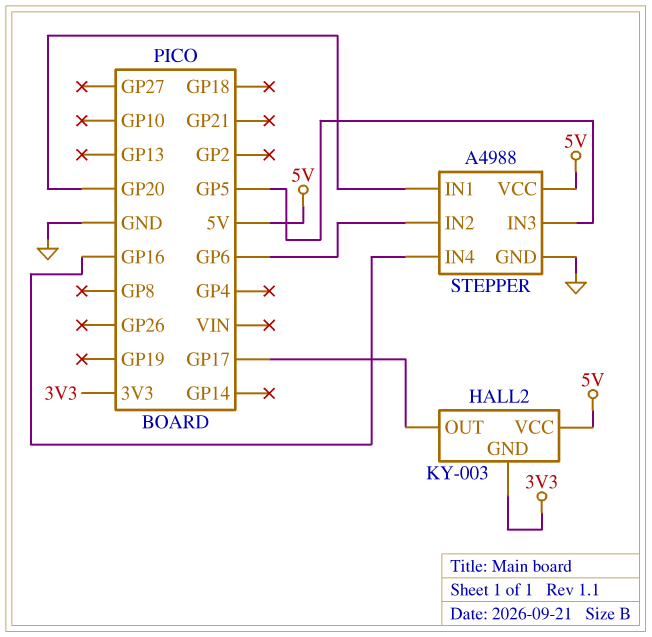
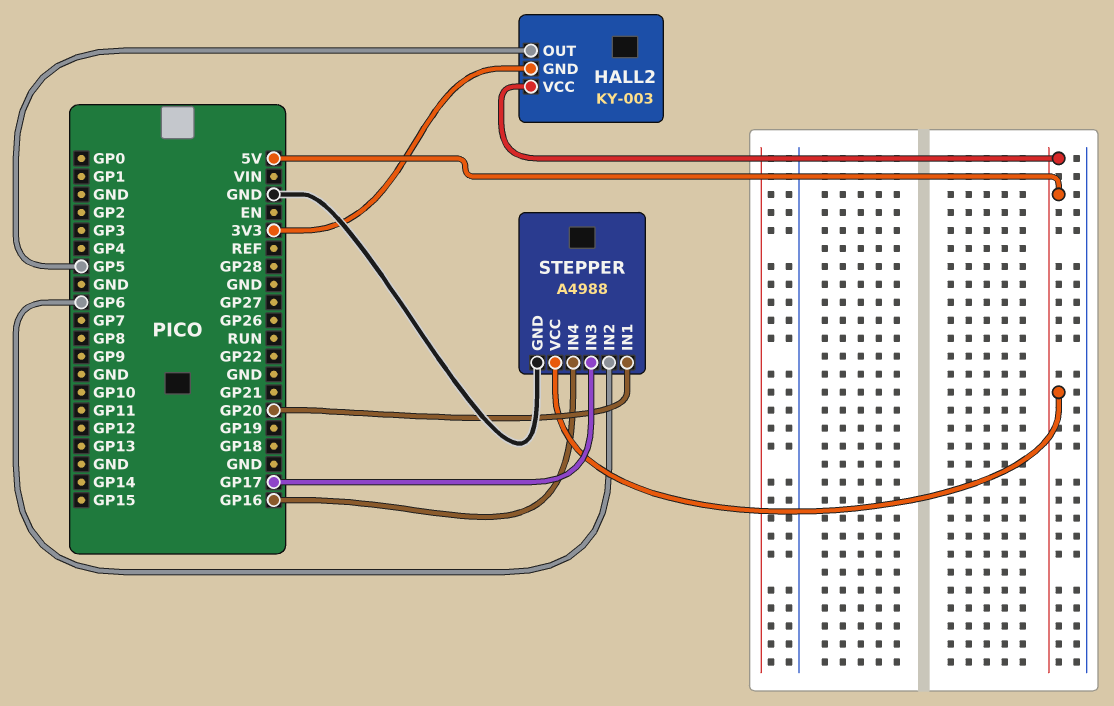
HALL2 pin OUT: GP17 -> GP5
STEPPER pin IN3: GP5 -> GP17

